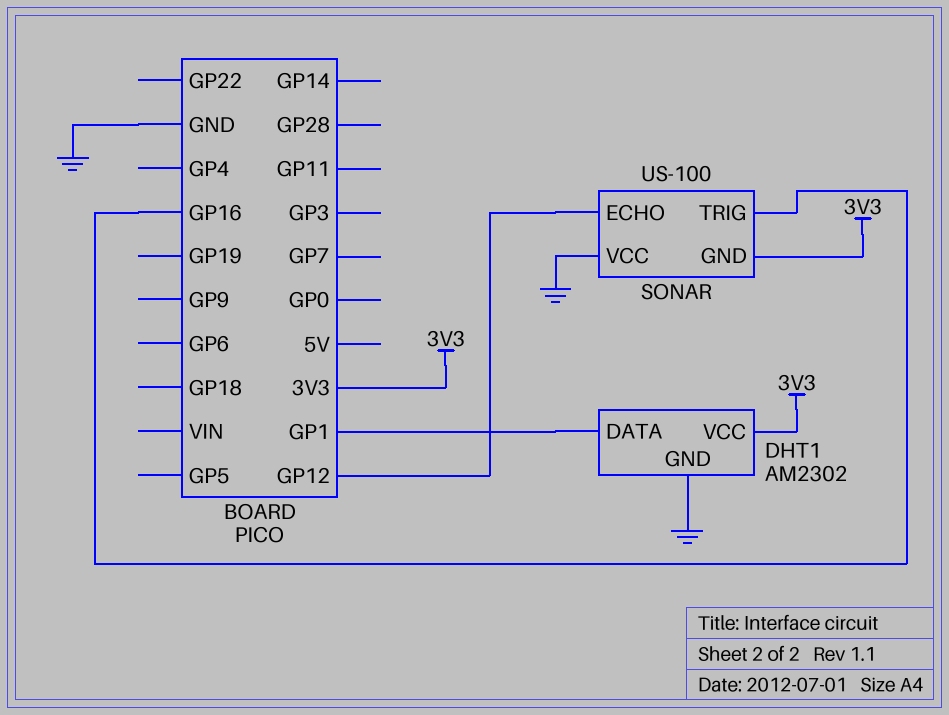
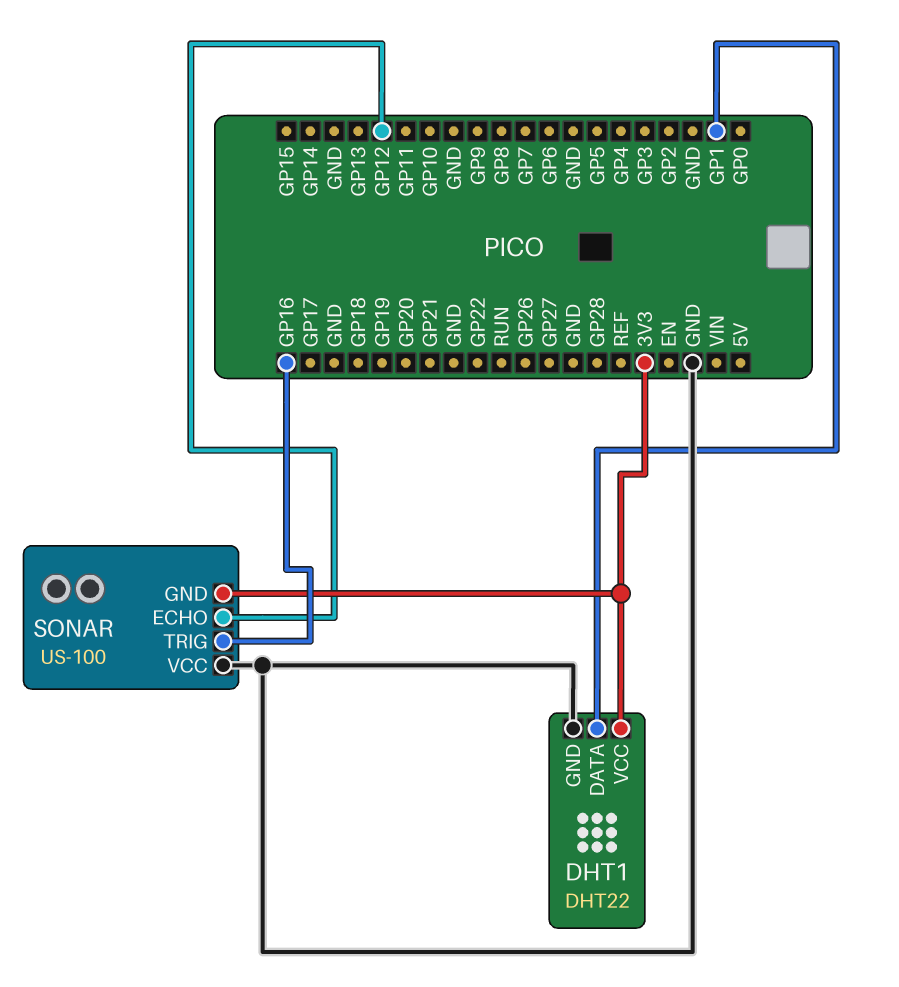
DHT1: AM2302 -> DHT22

